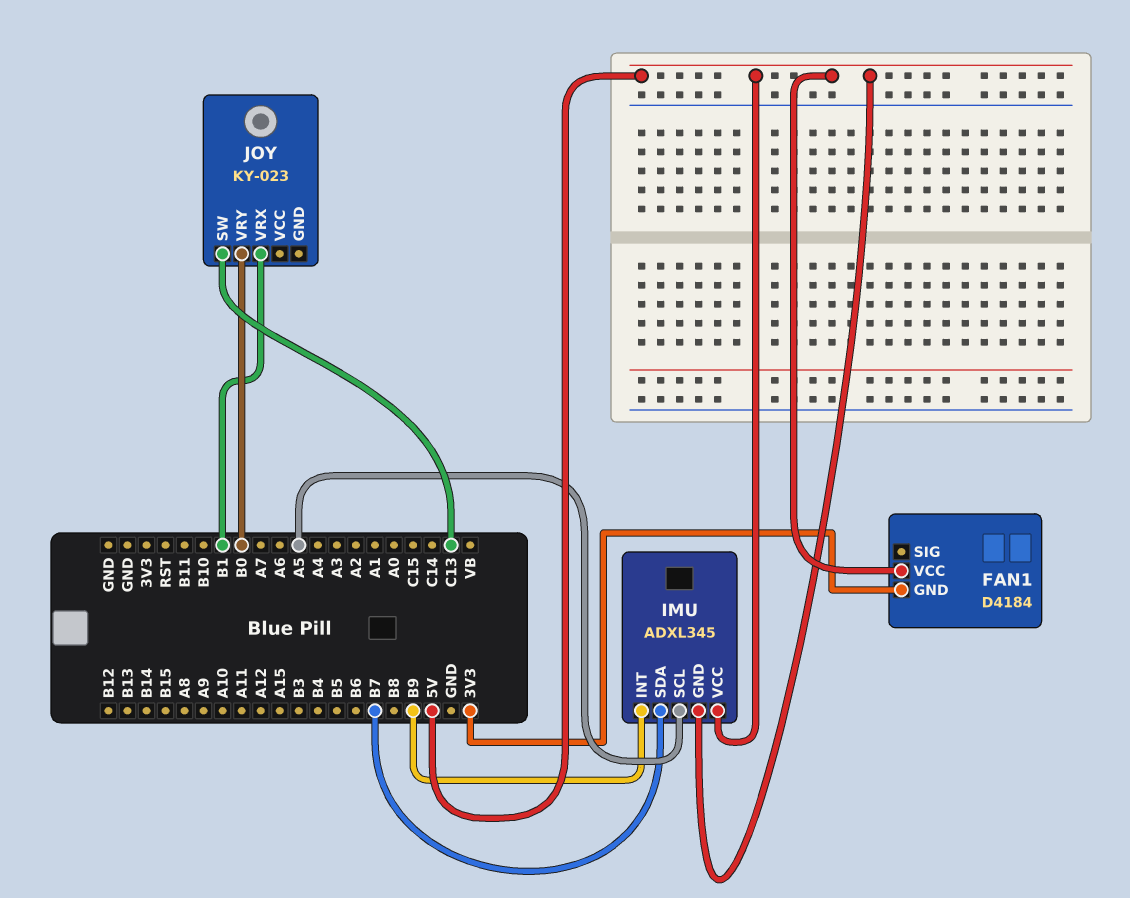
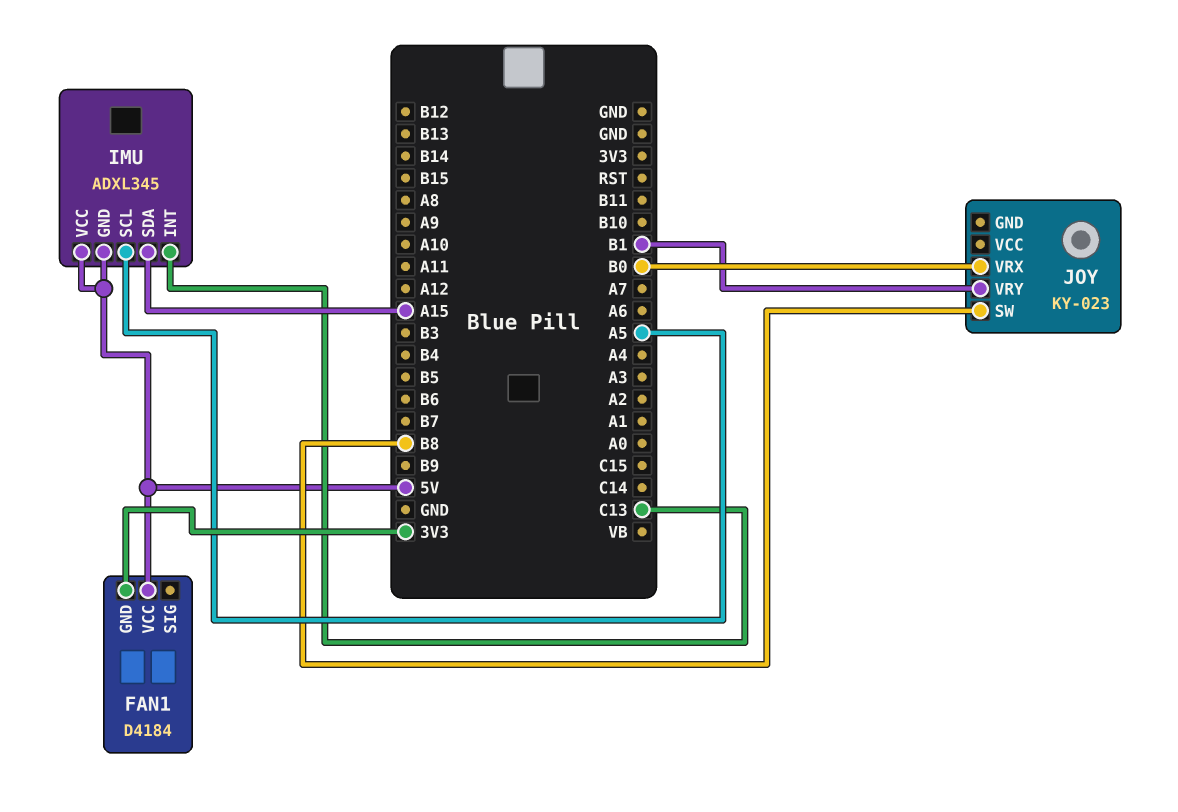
IMU pin INT: B9 -> C13
IMU pin SDA: B7 -> A15
JOY pin SW: C13 -> B8
JOY pin VRX: B1 -> B0
JOY pin VRY: B0 -> B1

